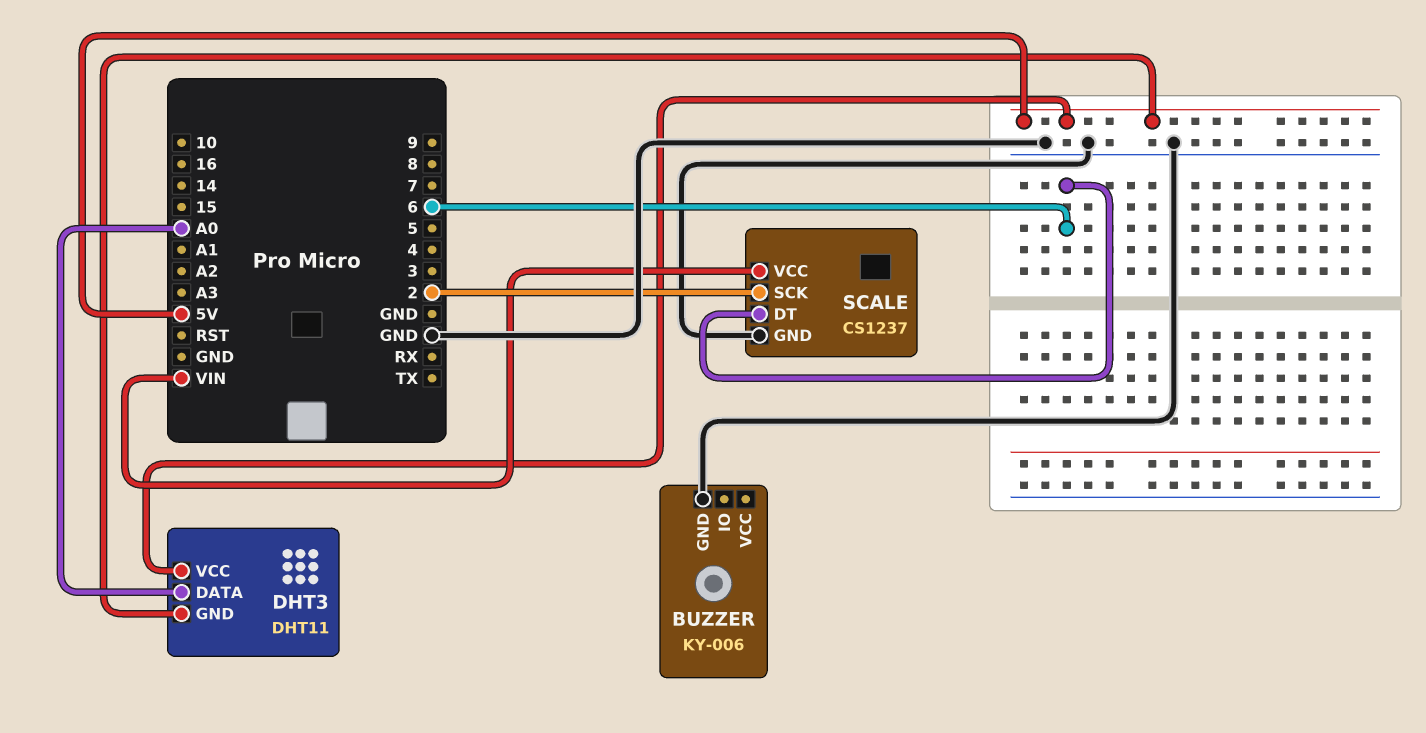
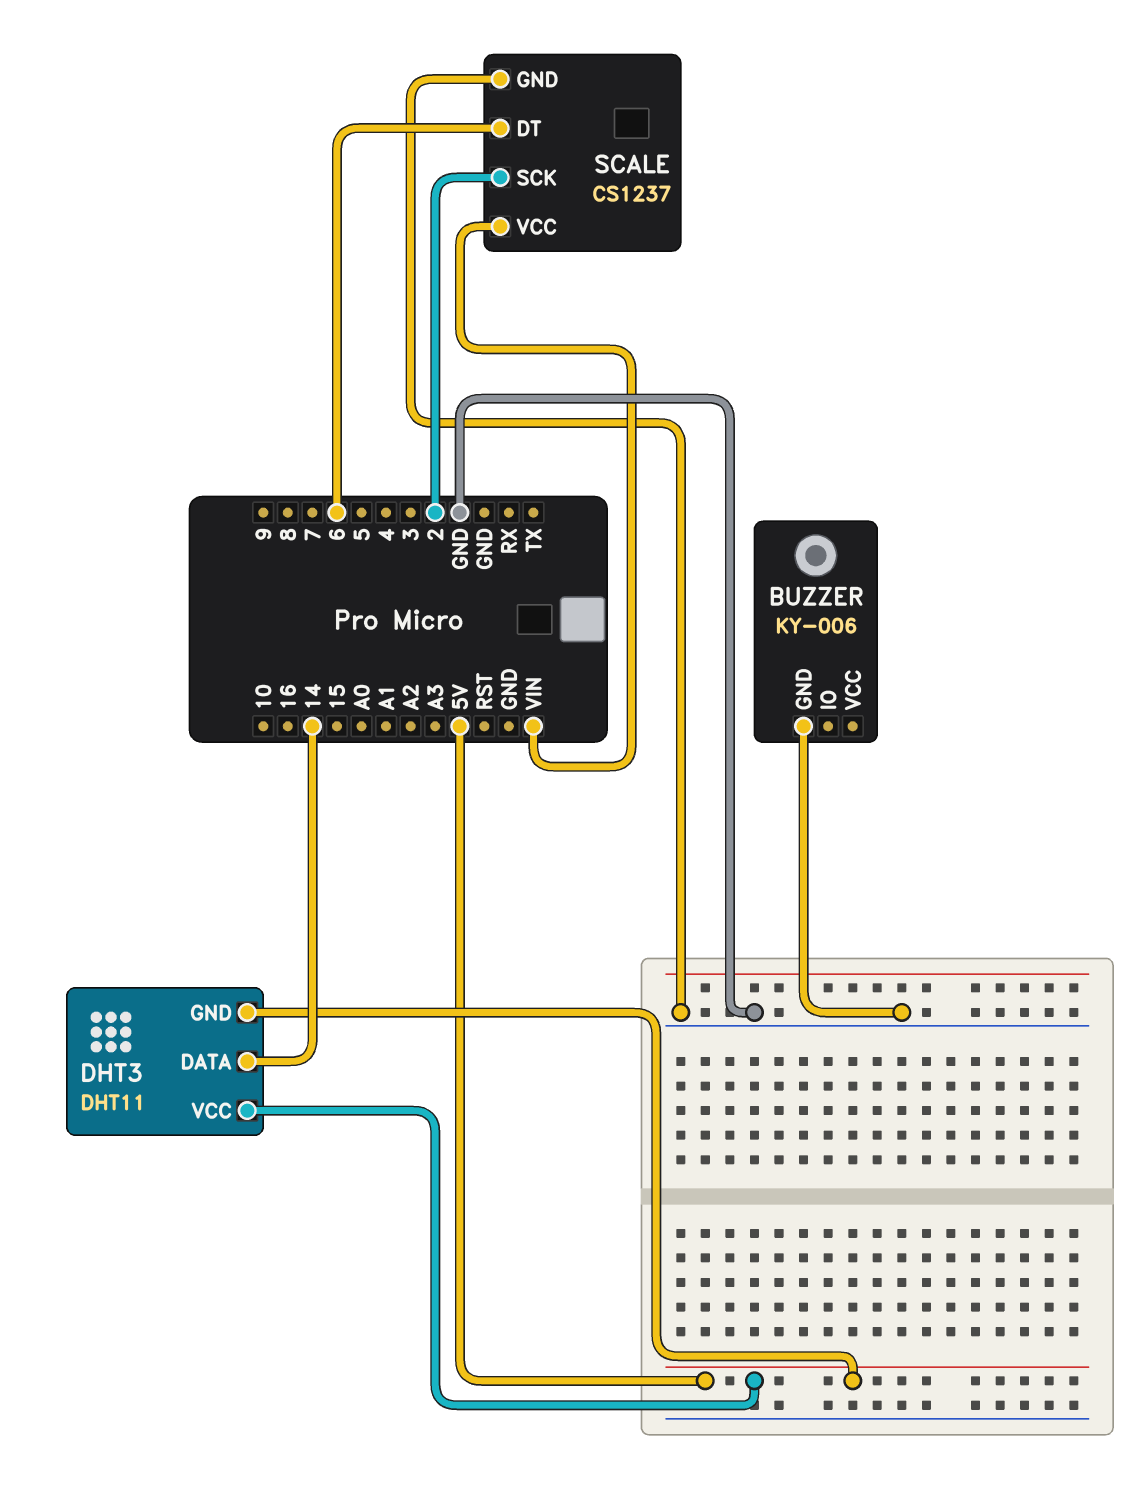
DHT3 pin DATA: A0 -> 14

